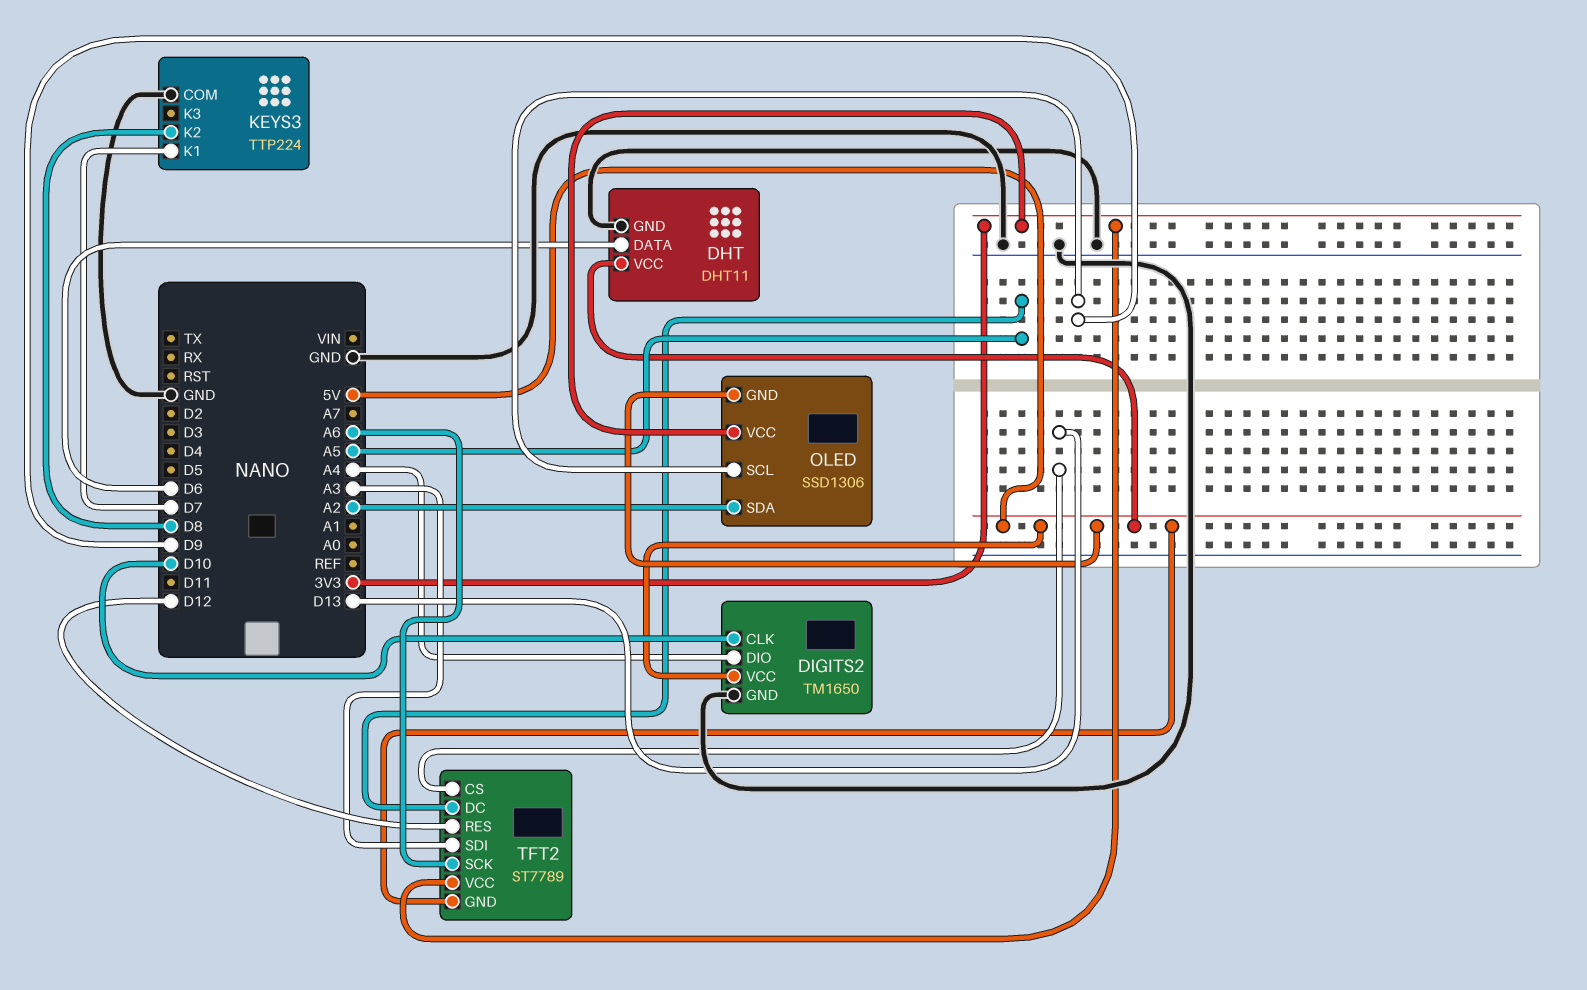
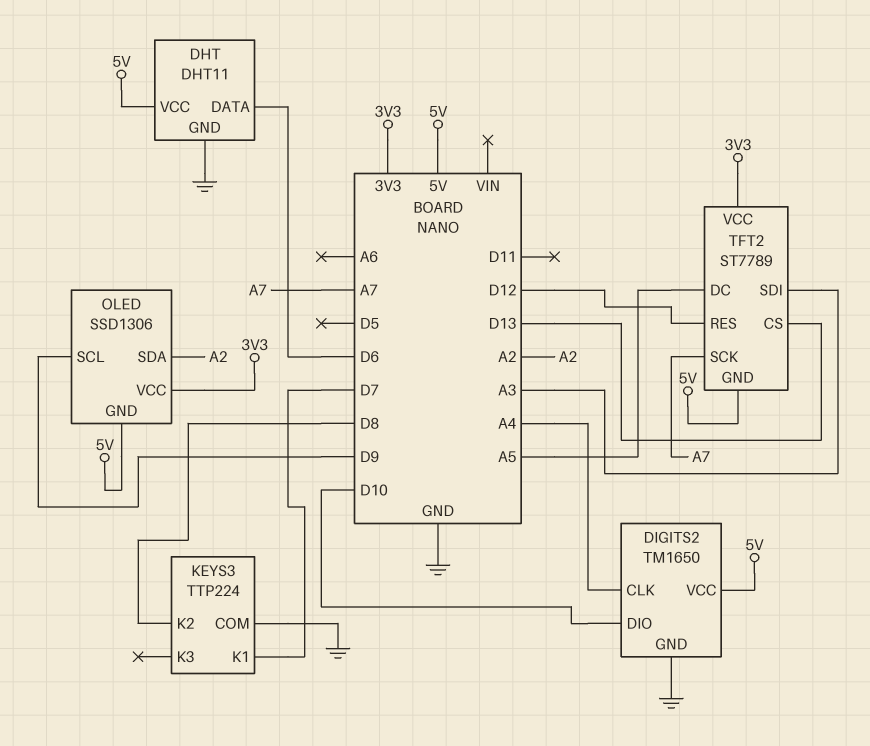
DIGITS2 pin CLK: D10 -> A4
DIGITS2 pin DIO: A4 -> D10
TFT2 pin SCK: A6 -> A7

